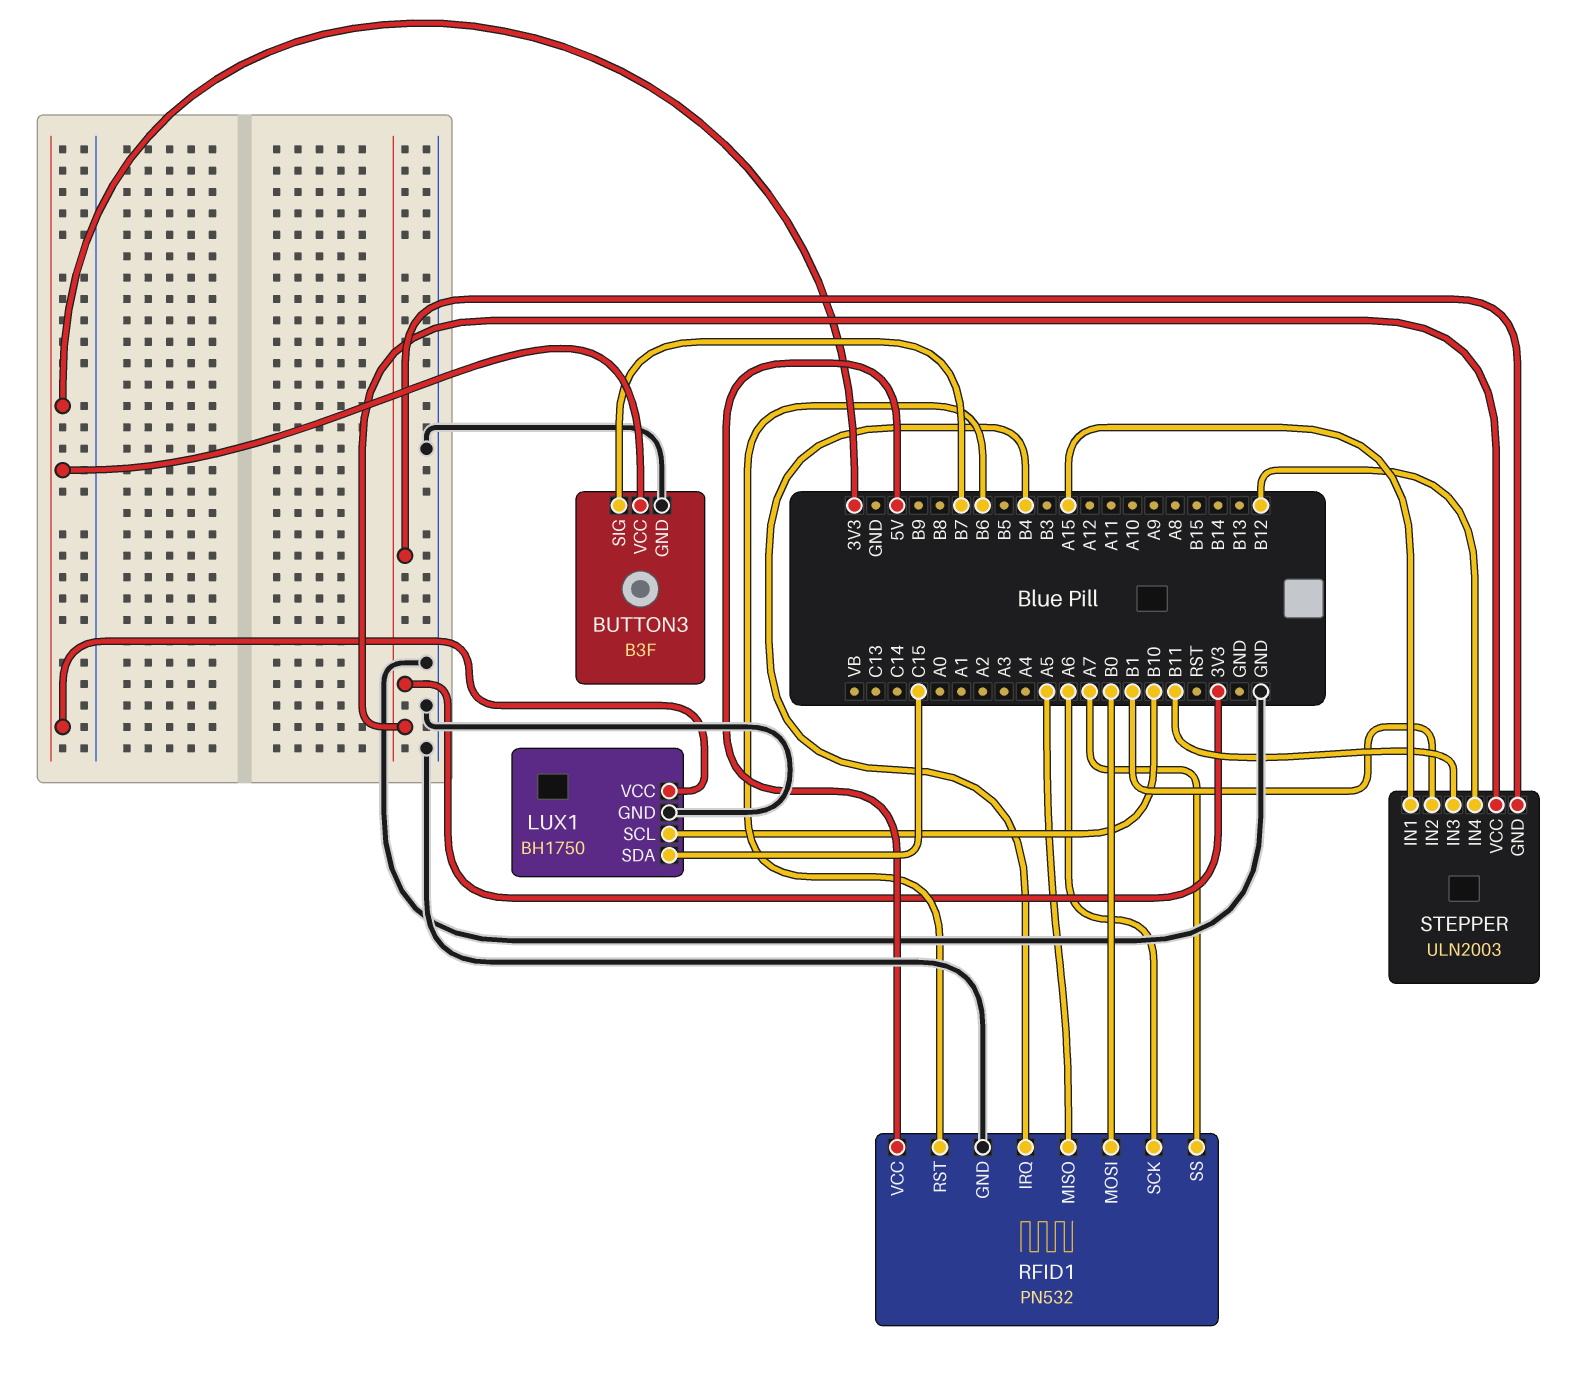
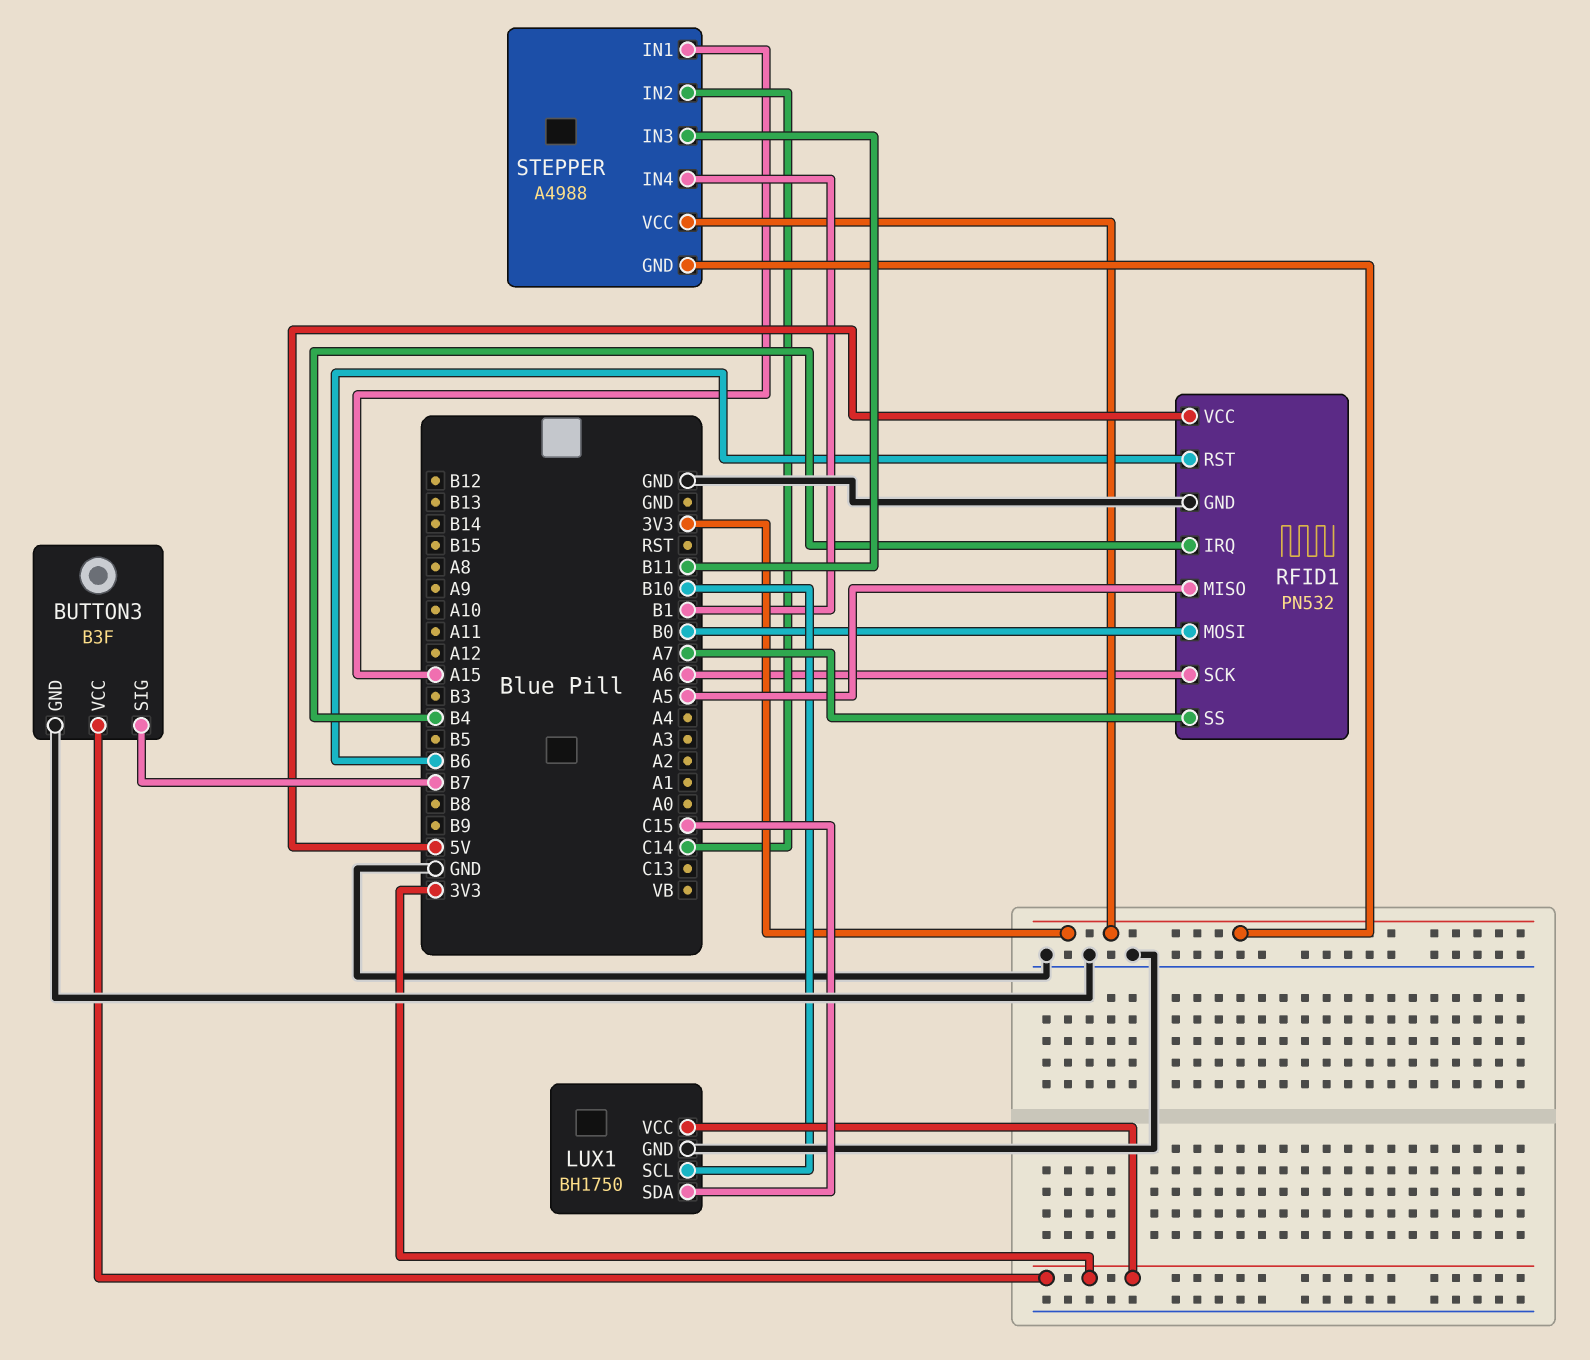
STEPPER: ULN2003 -> A4988
STEPPER pin IN2: B1 -> C14
STEPPER pin IN4: B12 -> B1

